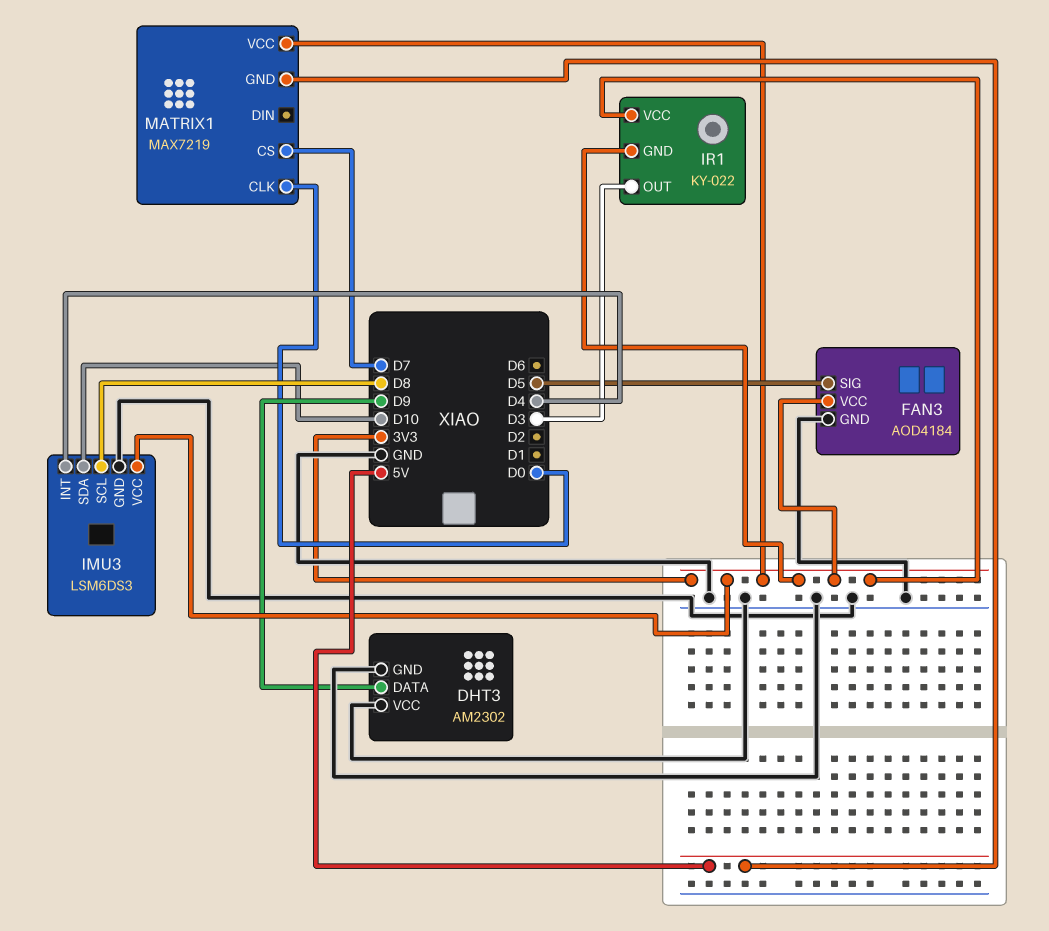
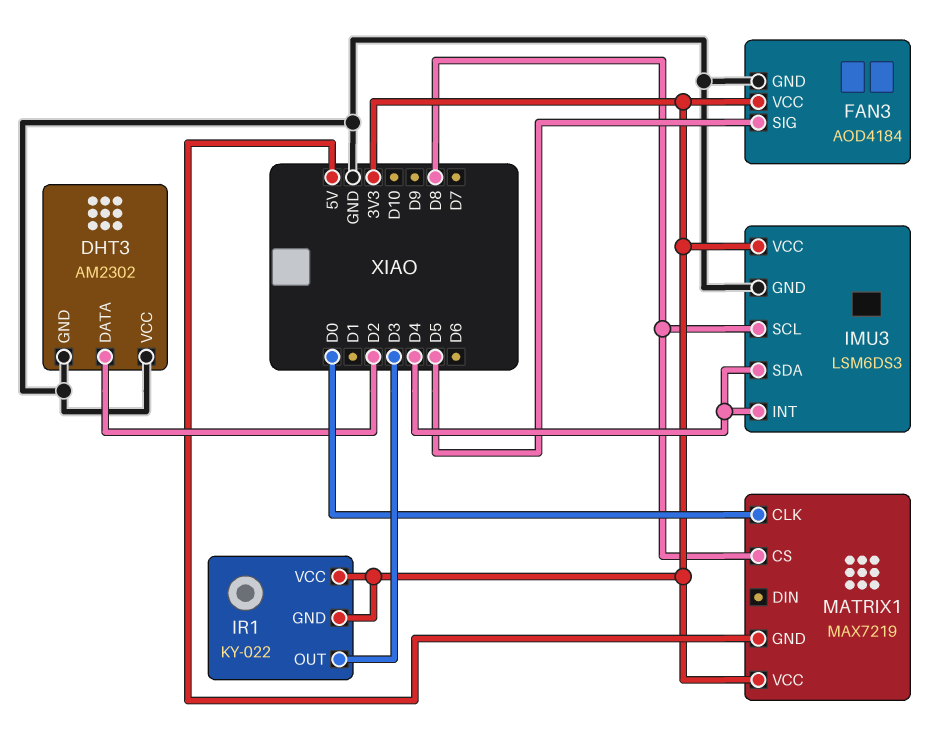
DHT3 pin DATA: D9 -> D2
IMU3 pin SDA: D10 -> D4
MATRIX1 pin CS: D7 -> D8

